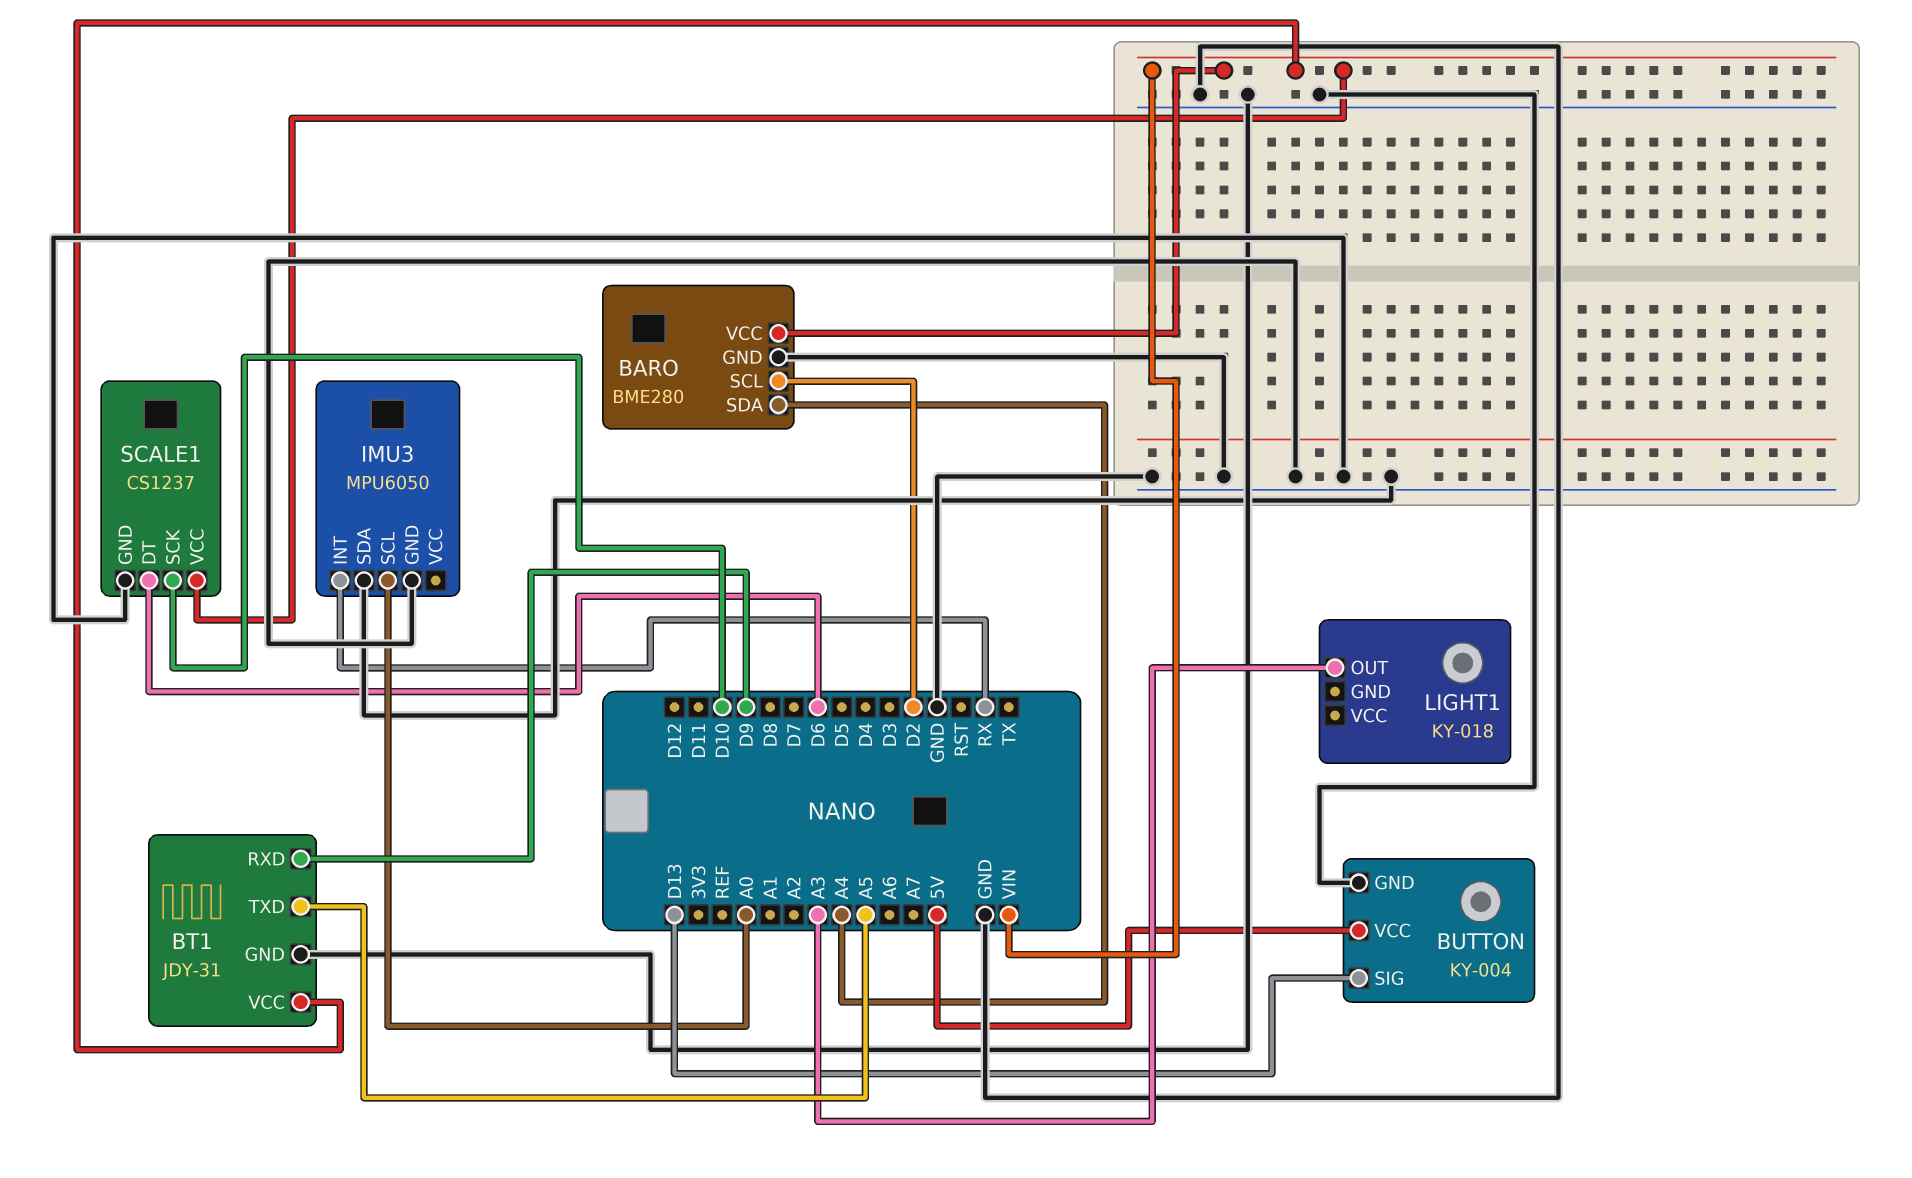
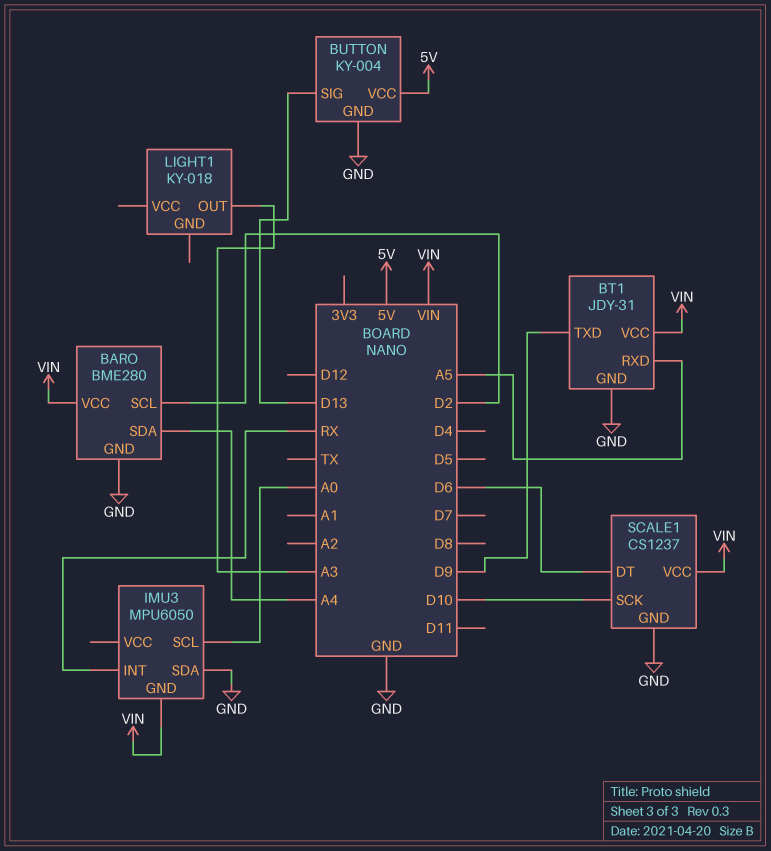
BT1 pin RXD: D9 -> A5
BT1 pin TXD: A5 -> D9
IMU3 pin GND: GND -> VIN

